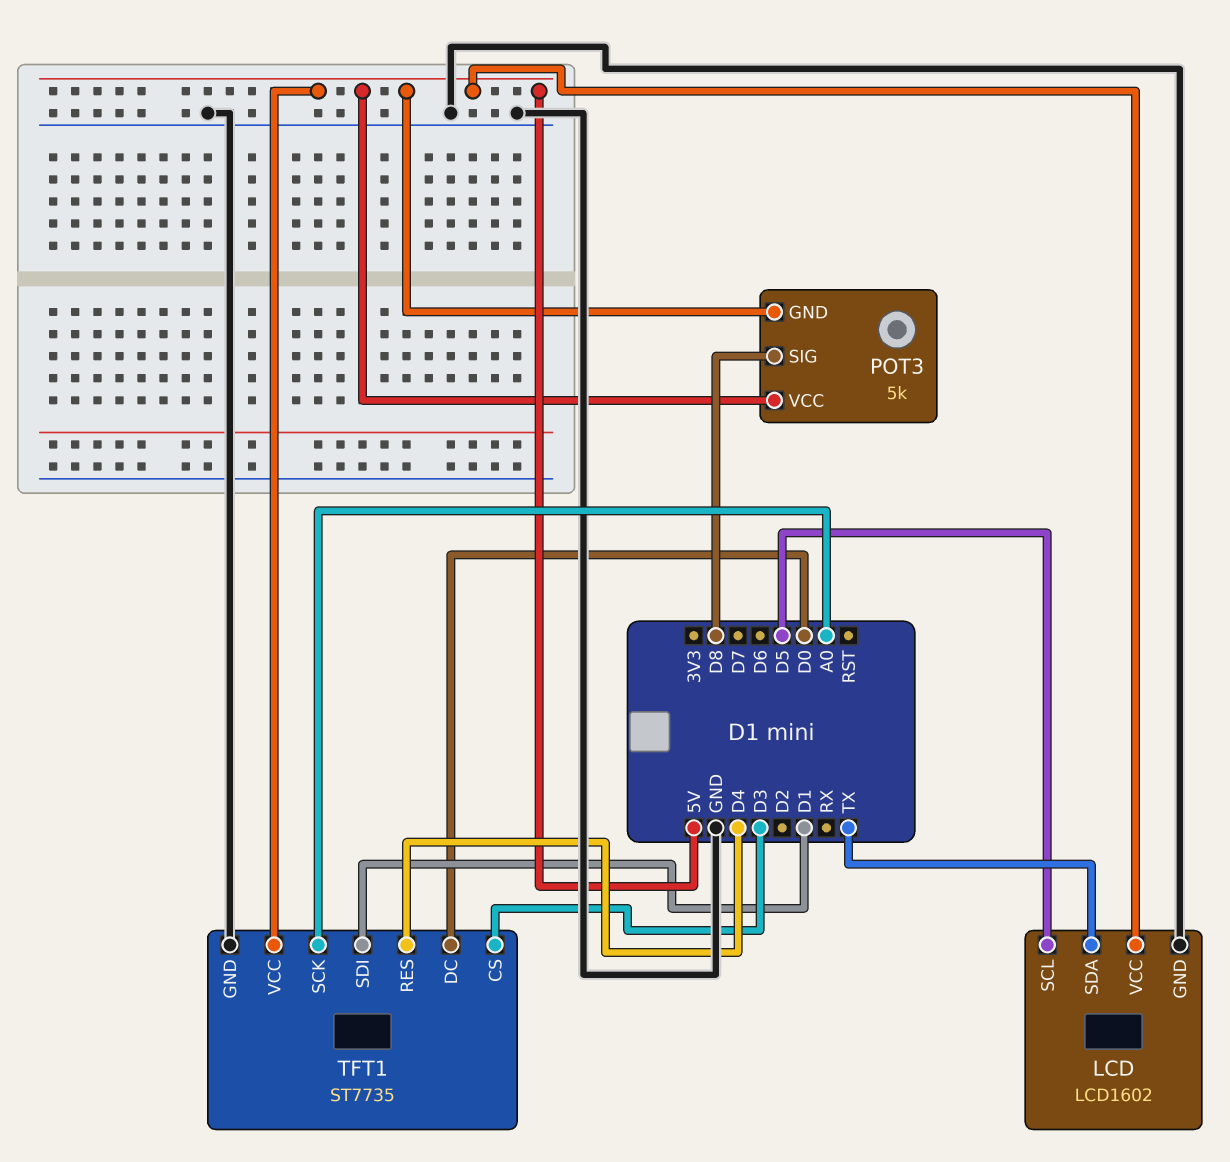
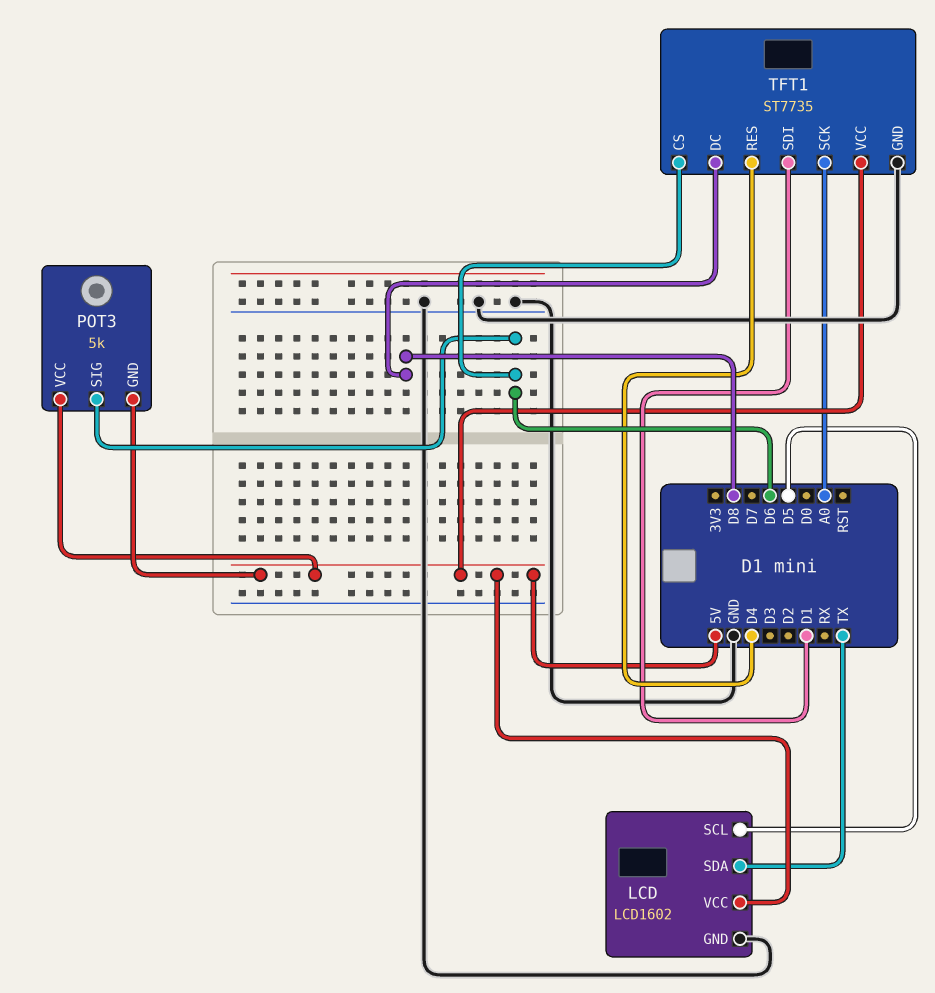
POT3 pin SIG: D8 -> D6
TFT1 pin CS: D3 -> D6
TFT1 pin DC: D0 -> D8

